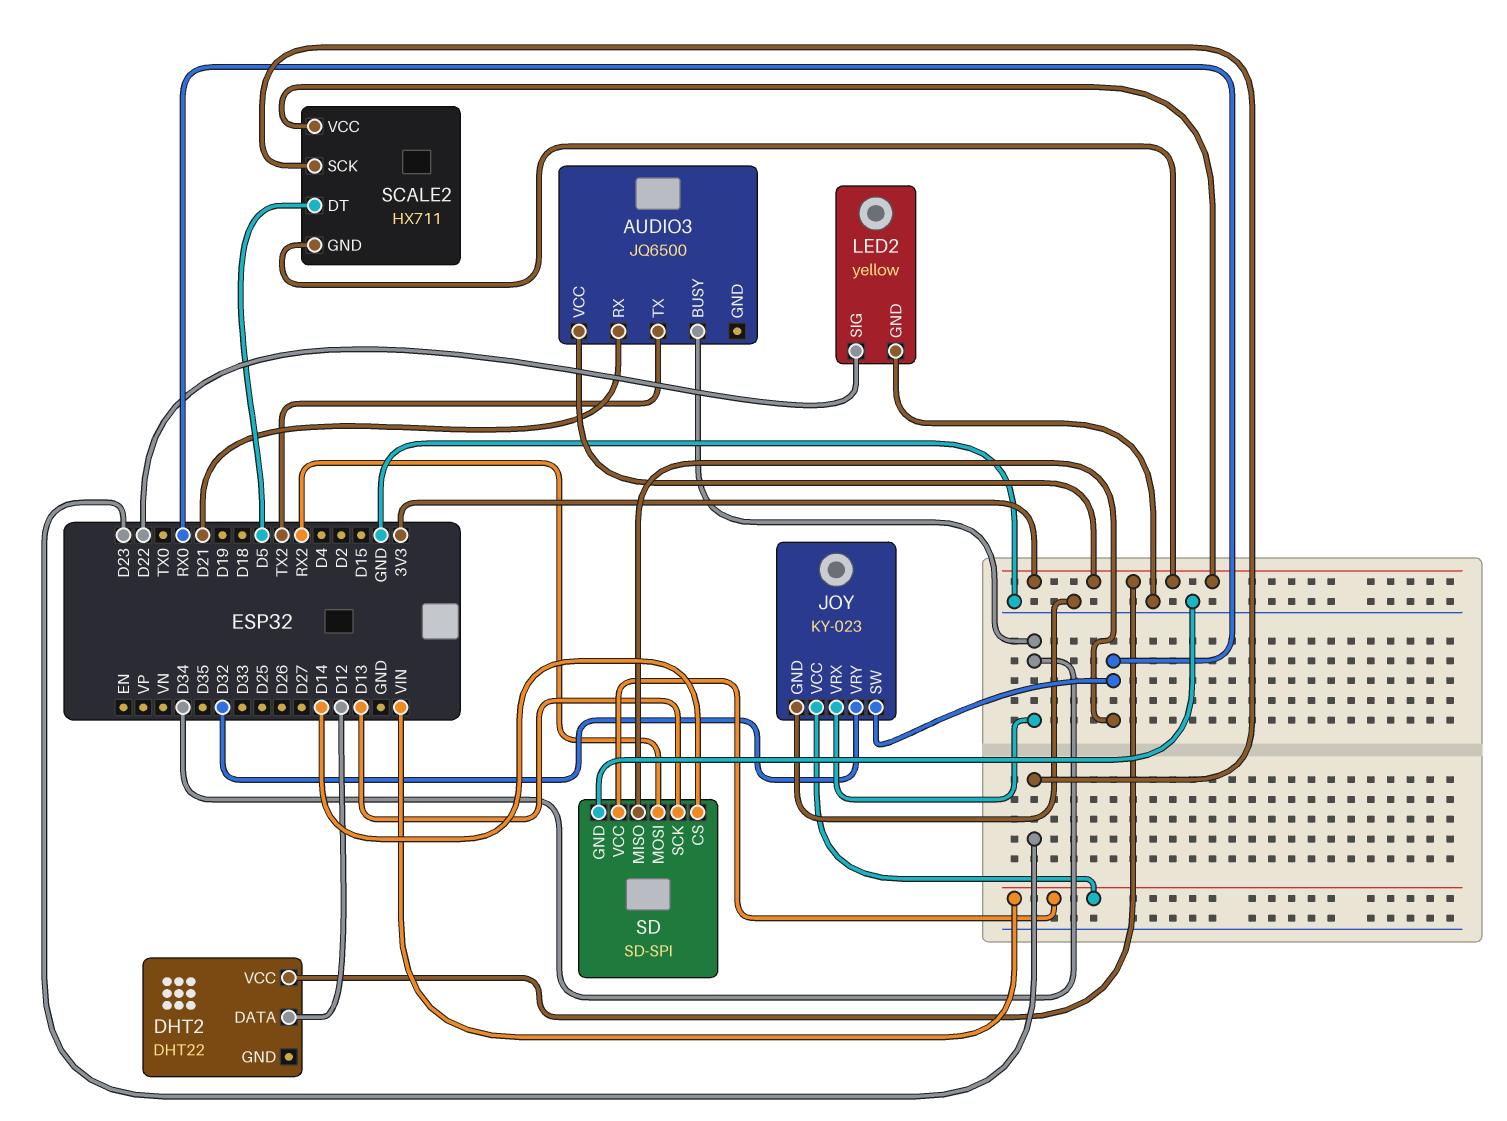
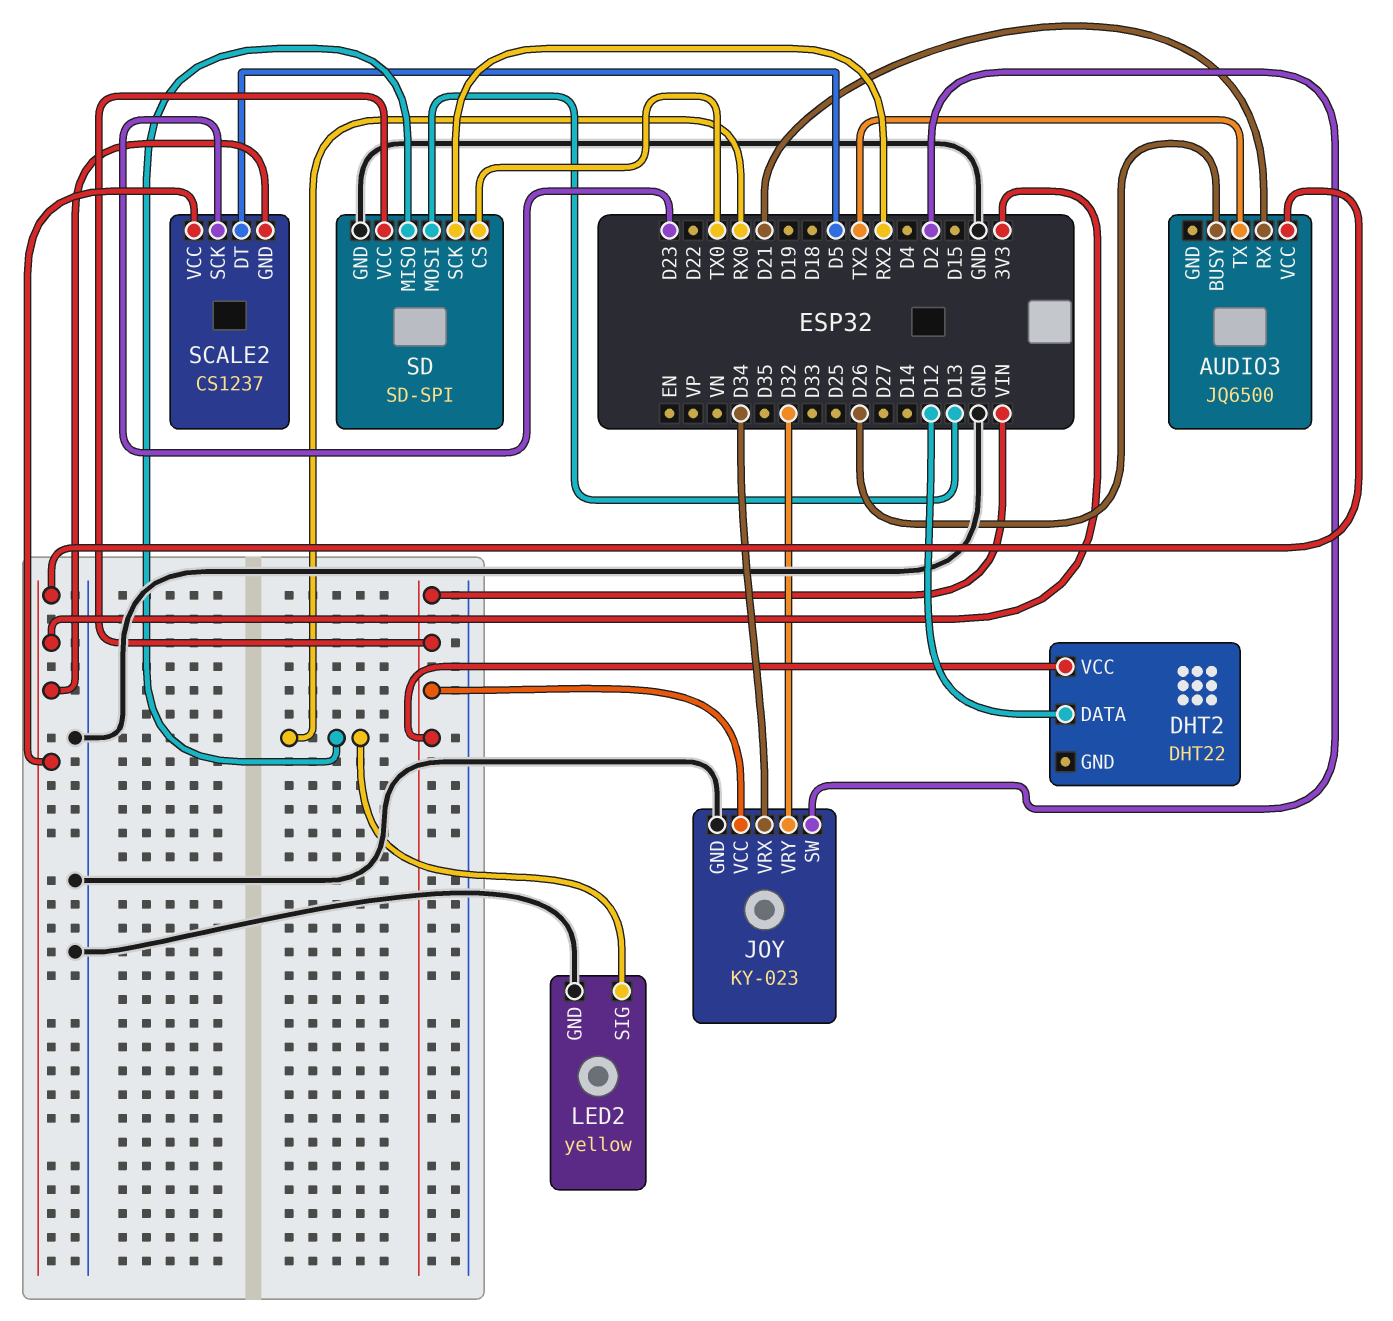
AUDIO3 pin BUSY: D34 -> D26
DHT2 pin VCC: 3V3 -> VIN
JOY pin SW: RX0 -> D2
LED2 pin SIG: D22 -> RX0
SCALE2: HX711 -> CS1237
SD pin CS: D14 -> TX0
SD pin MOSI: RX2 -> D13
SD pin SCK: D13 -> RX2

